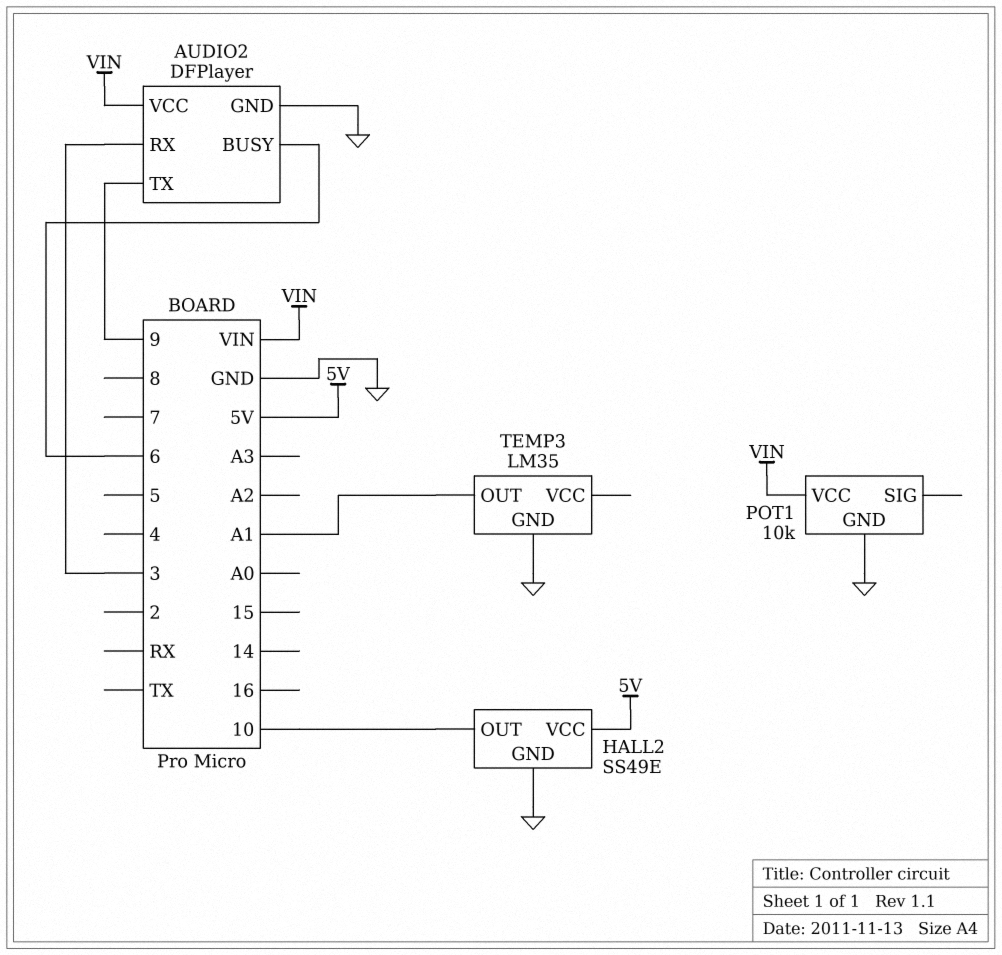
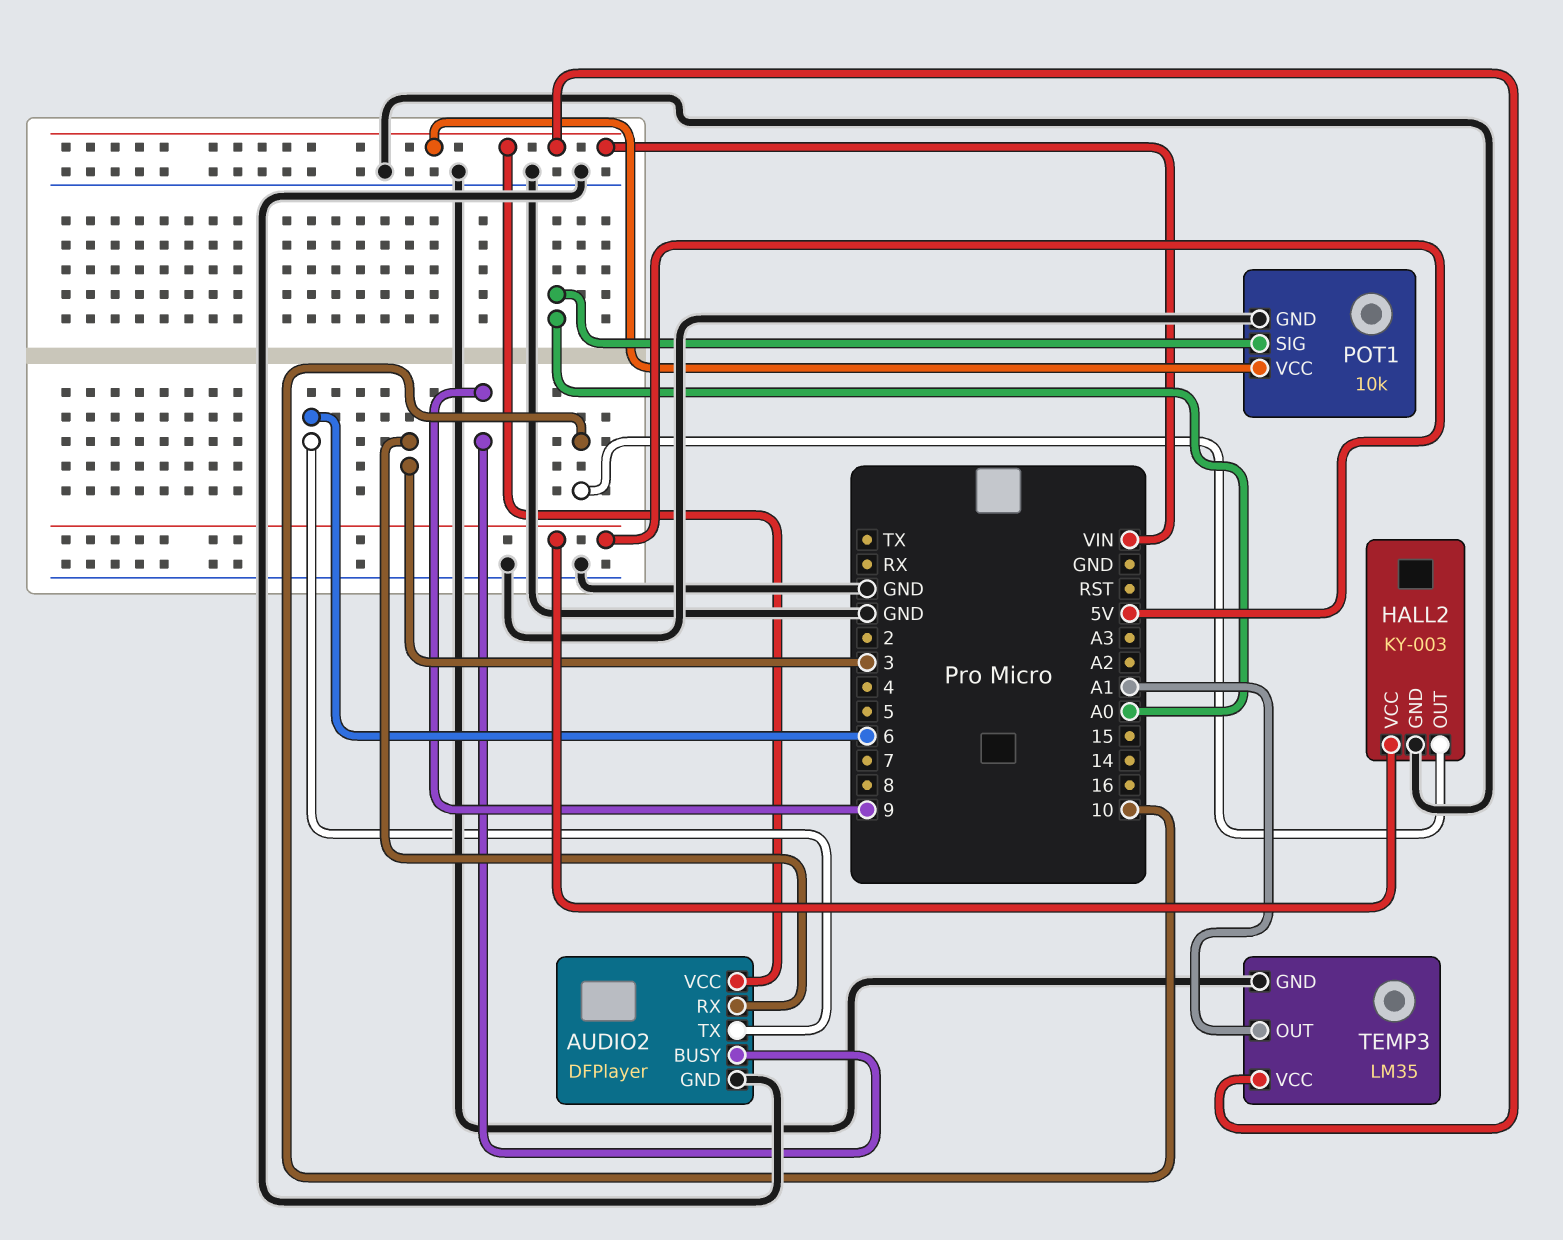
AUDIO2 pin BUSY: 6 -> 9
AUDIO2 pin TX: 9 -> 6
HALL2: SS49E -> KY-003
POT1 pin SIG: none -> A0
TEMP3 pin VCC: none -> VIN

